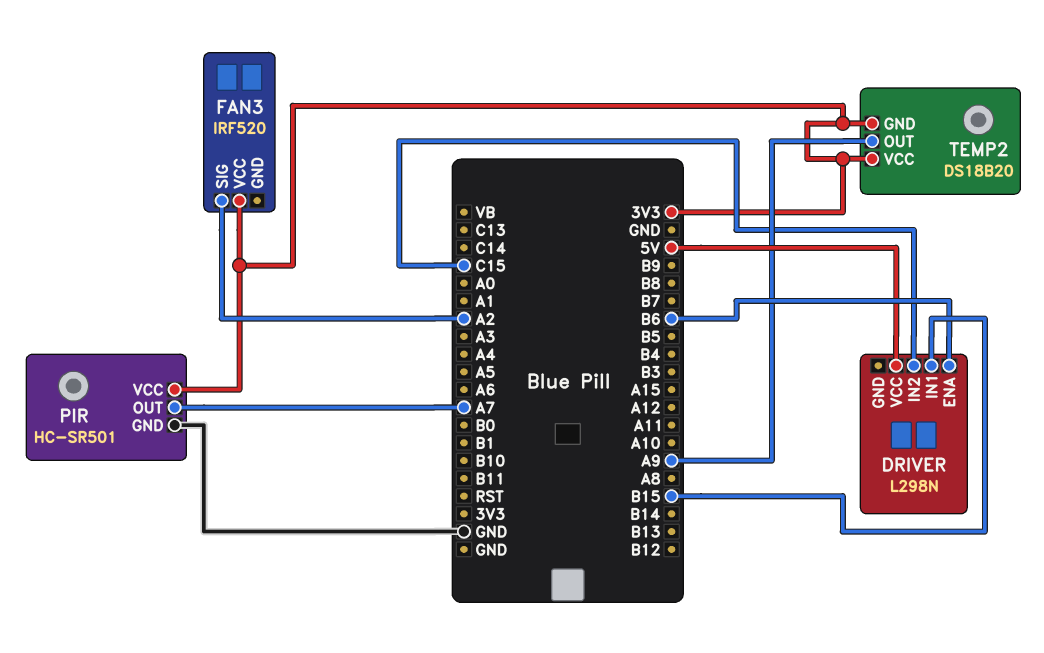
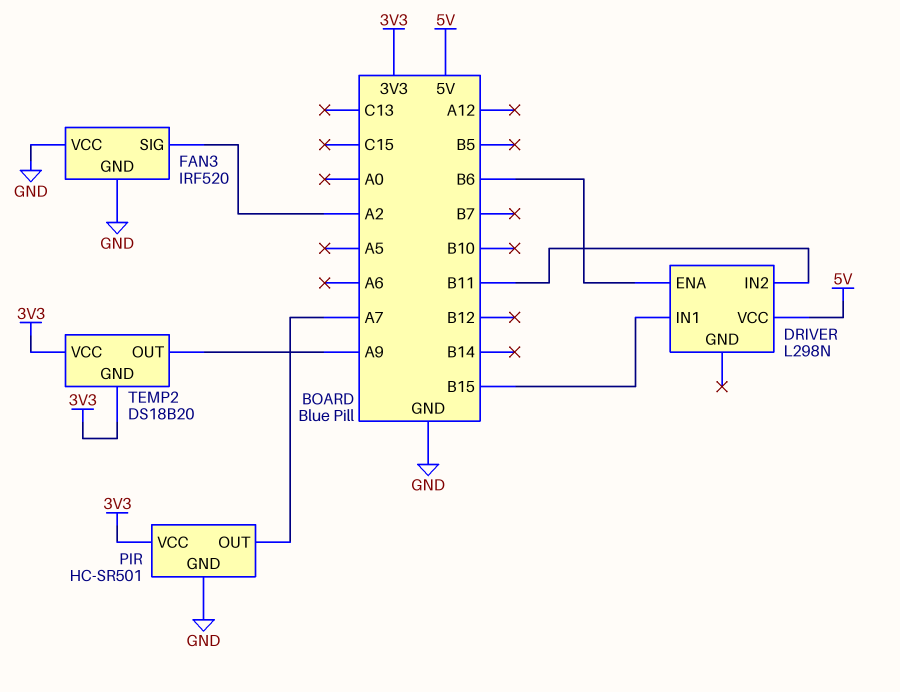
DRIVER pin IN2: C15 -> B11
FAN3 pin GND: none -> GND
FAN3 pin VCC: 3V3 -> GND

